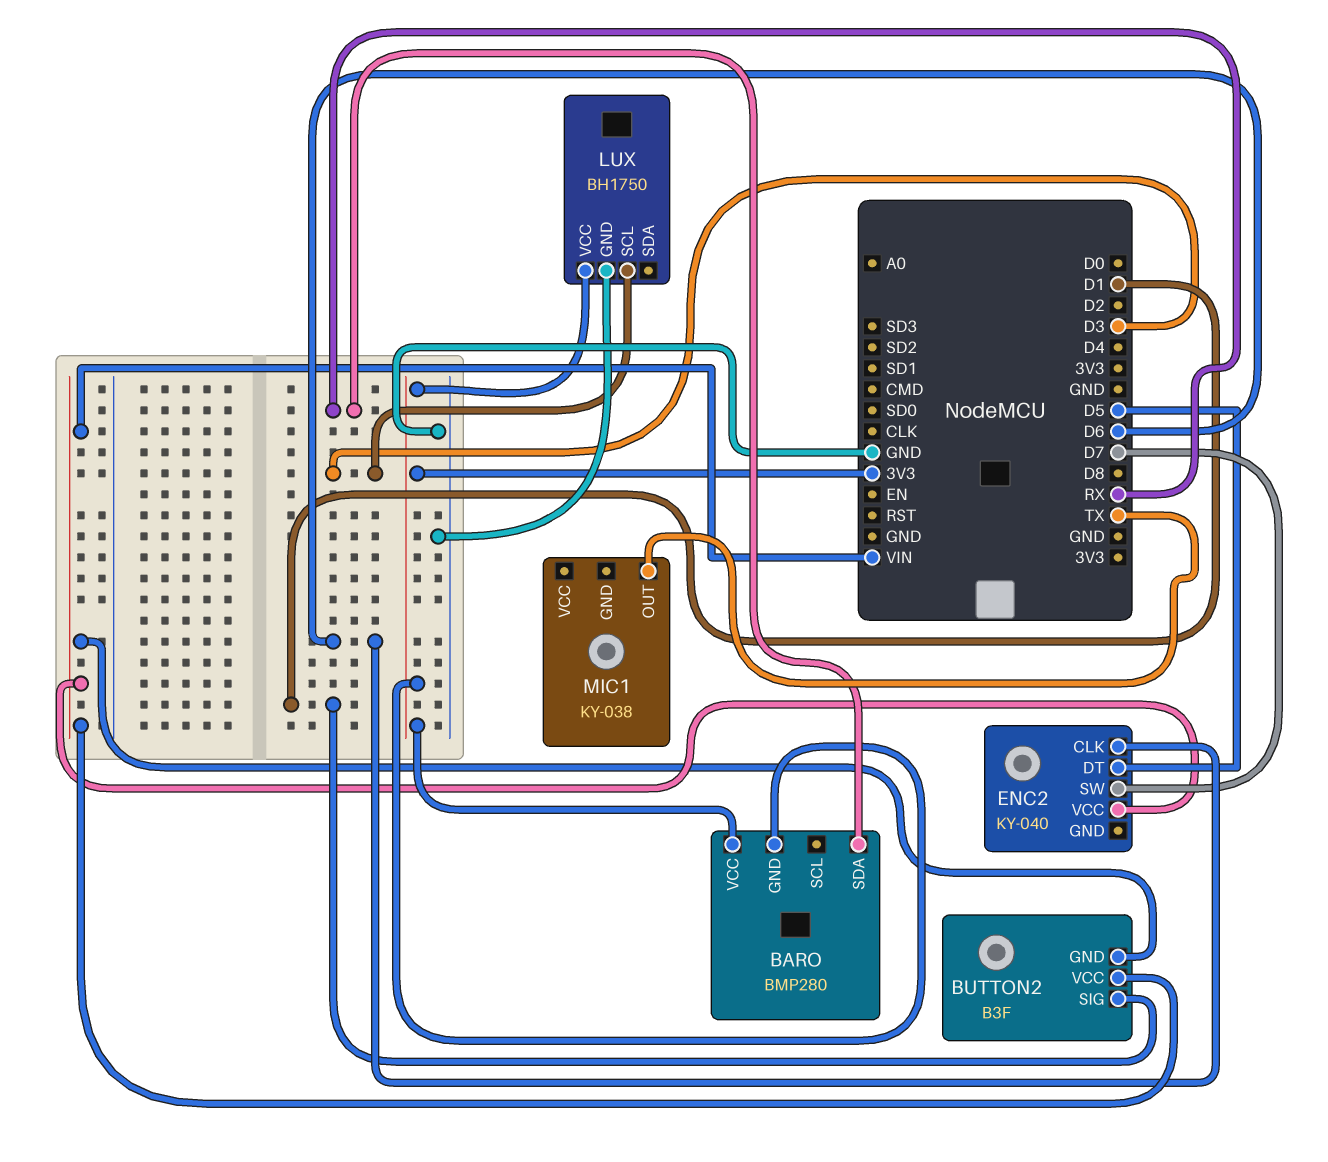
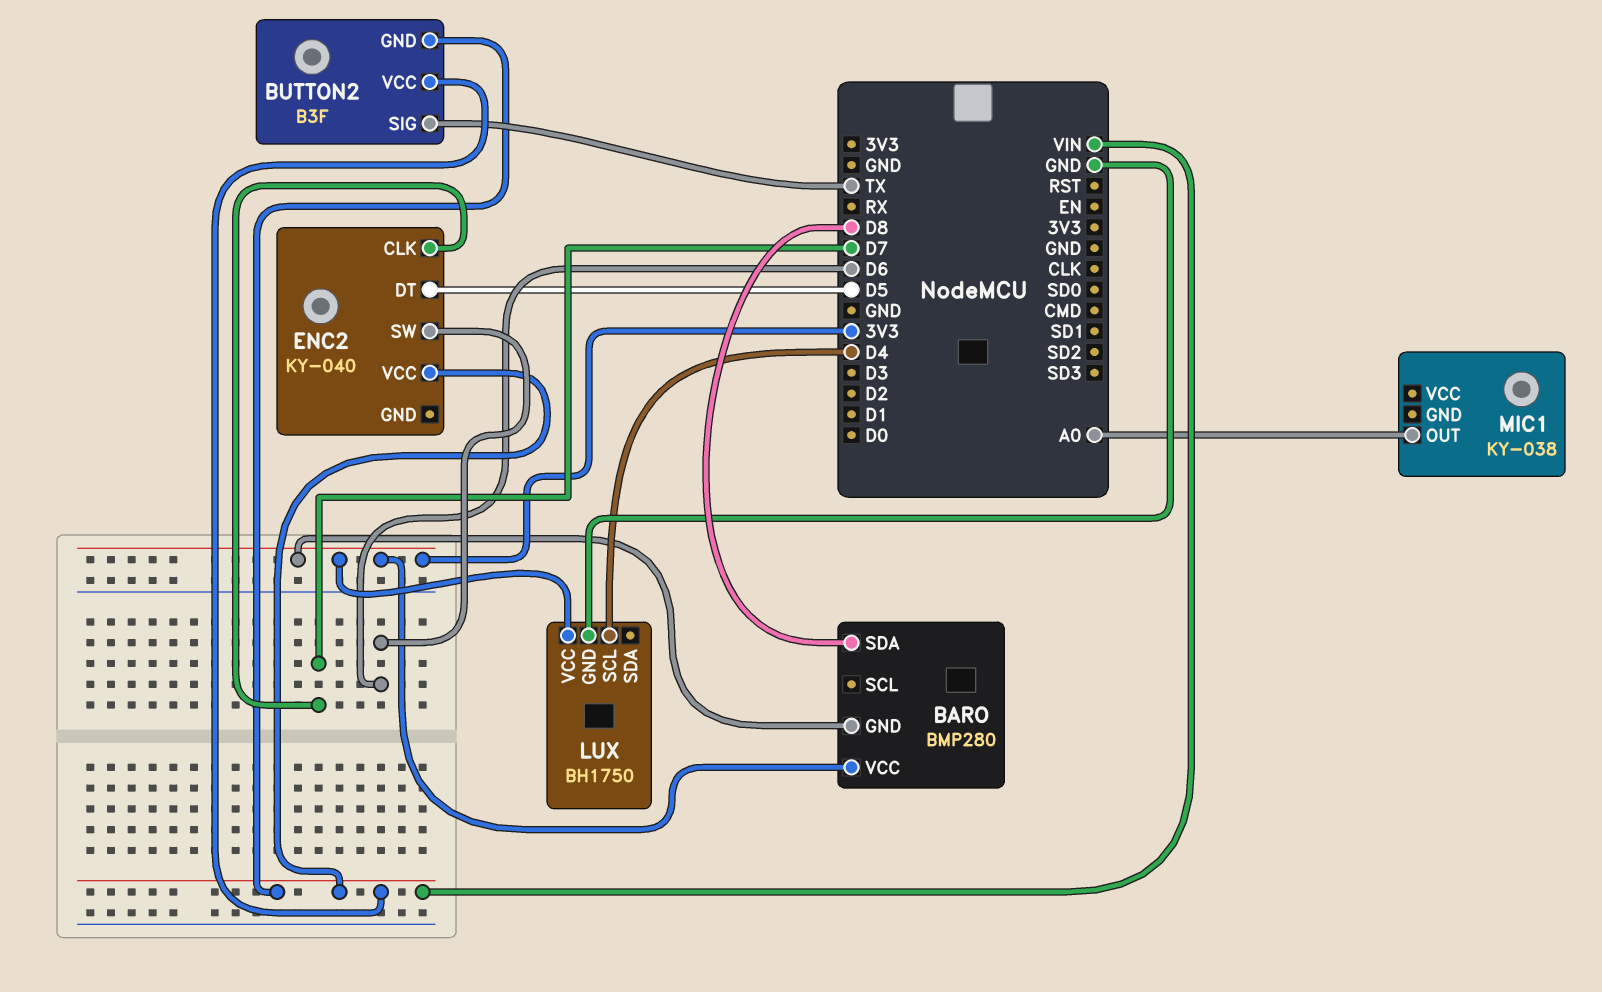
BARO pin SDA: RX -> D8
BUTTON2 pin SIG: D1 -> TX
ENC2 pin CLK: D6 -> D7
ENC2 pin SW: D7 -> D6
LUX pin SCL: D3 -> D4
MIC1 pin OUT: TX -> A0

